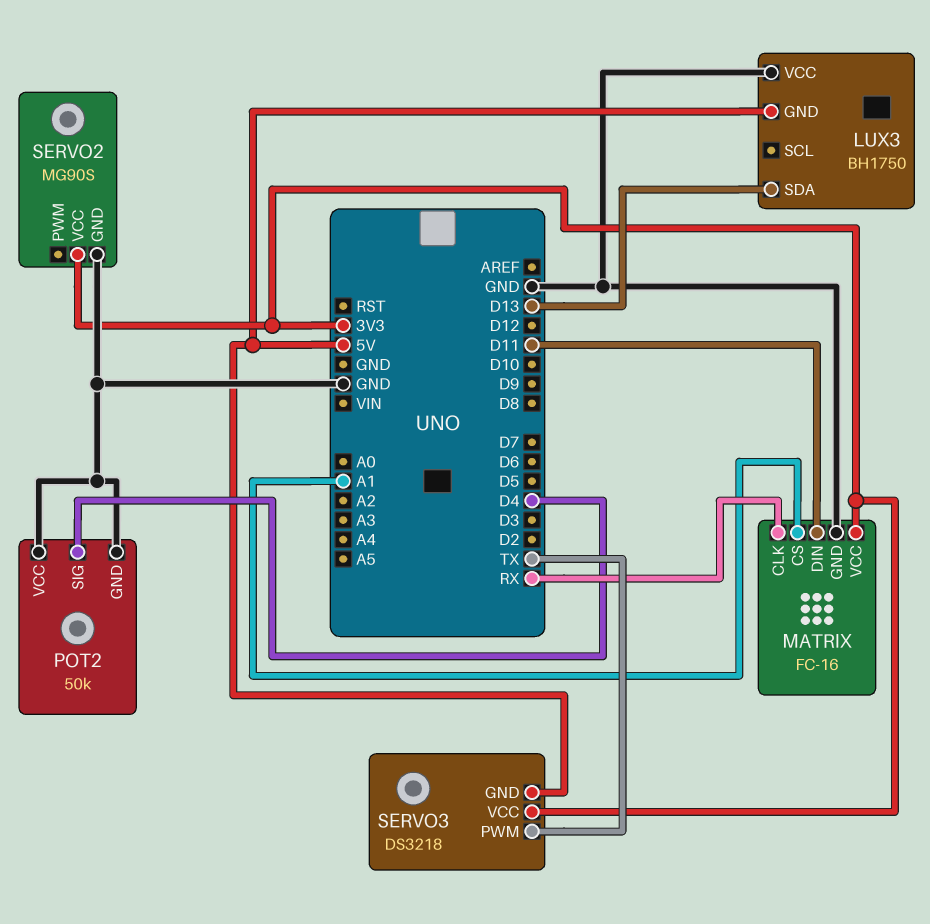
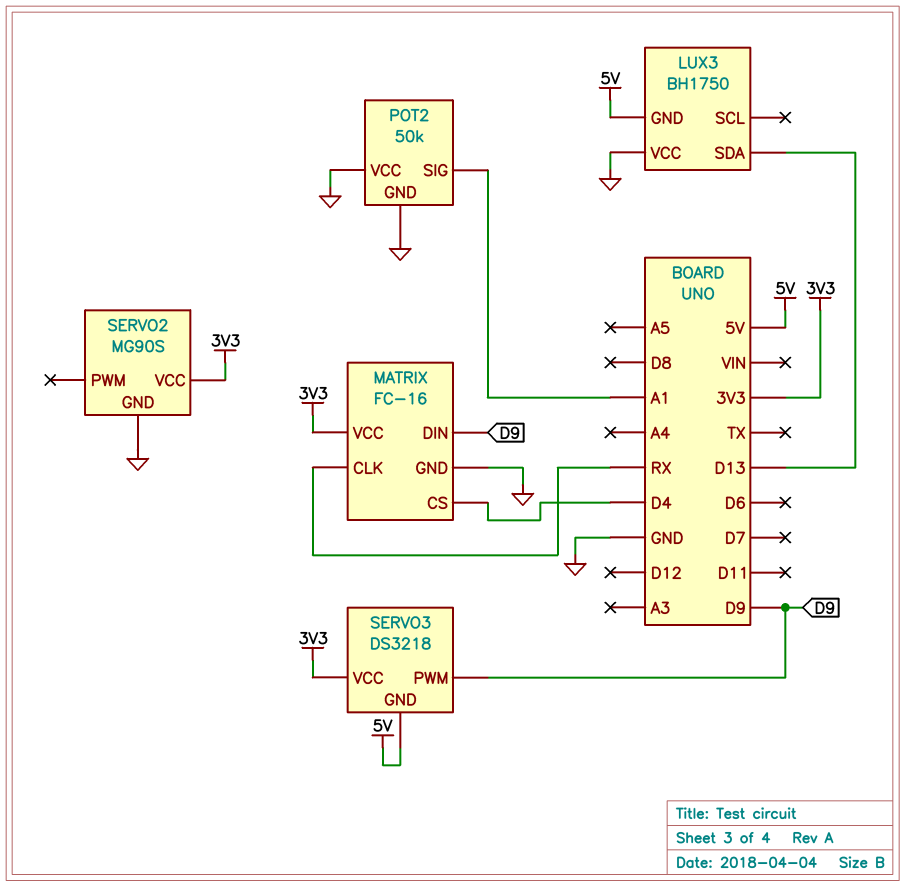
MATRIX pin CS: A1 -> D4
MATRIX pin DIN: D11 -> D9
POT2 pin SIG: D4 -> A1
SERVO3 pin PWM: TX -> D9

